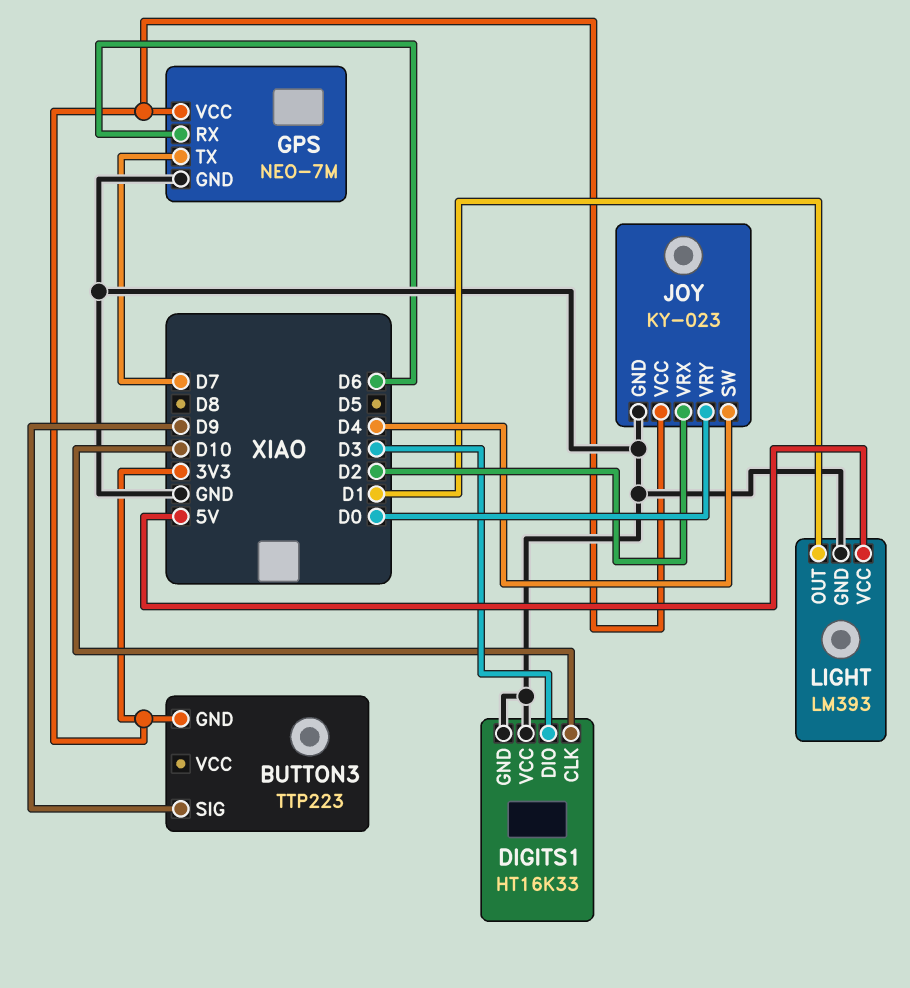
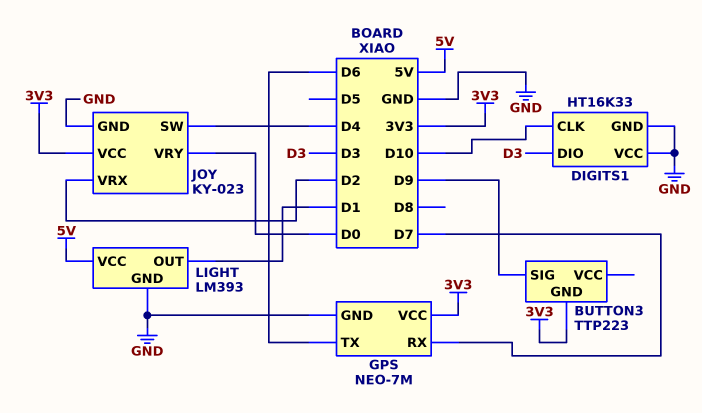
GPS pin RX: D6 -> D7
GPS pin TX: D7 -> D6

